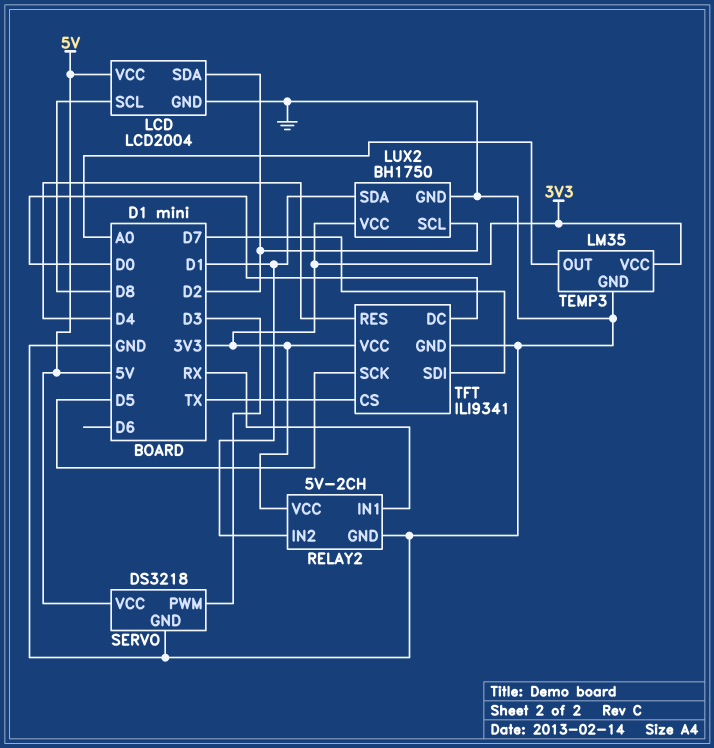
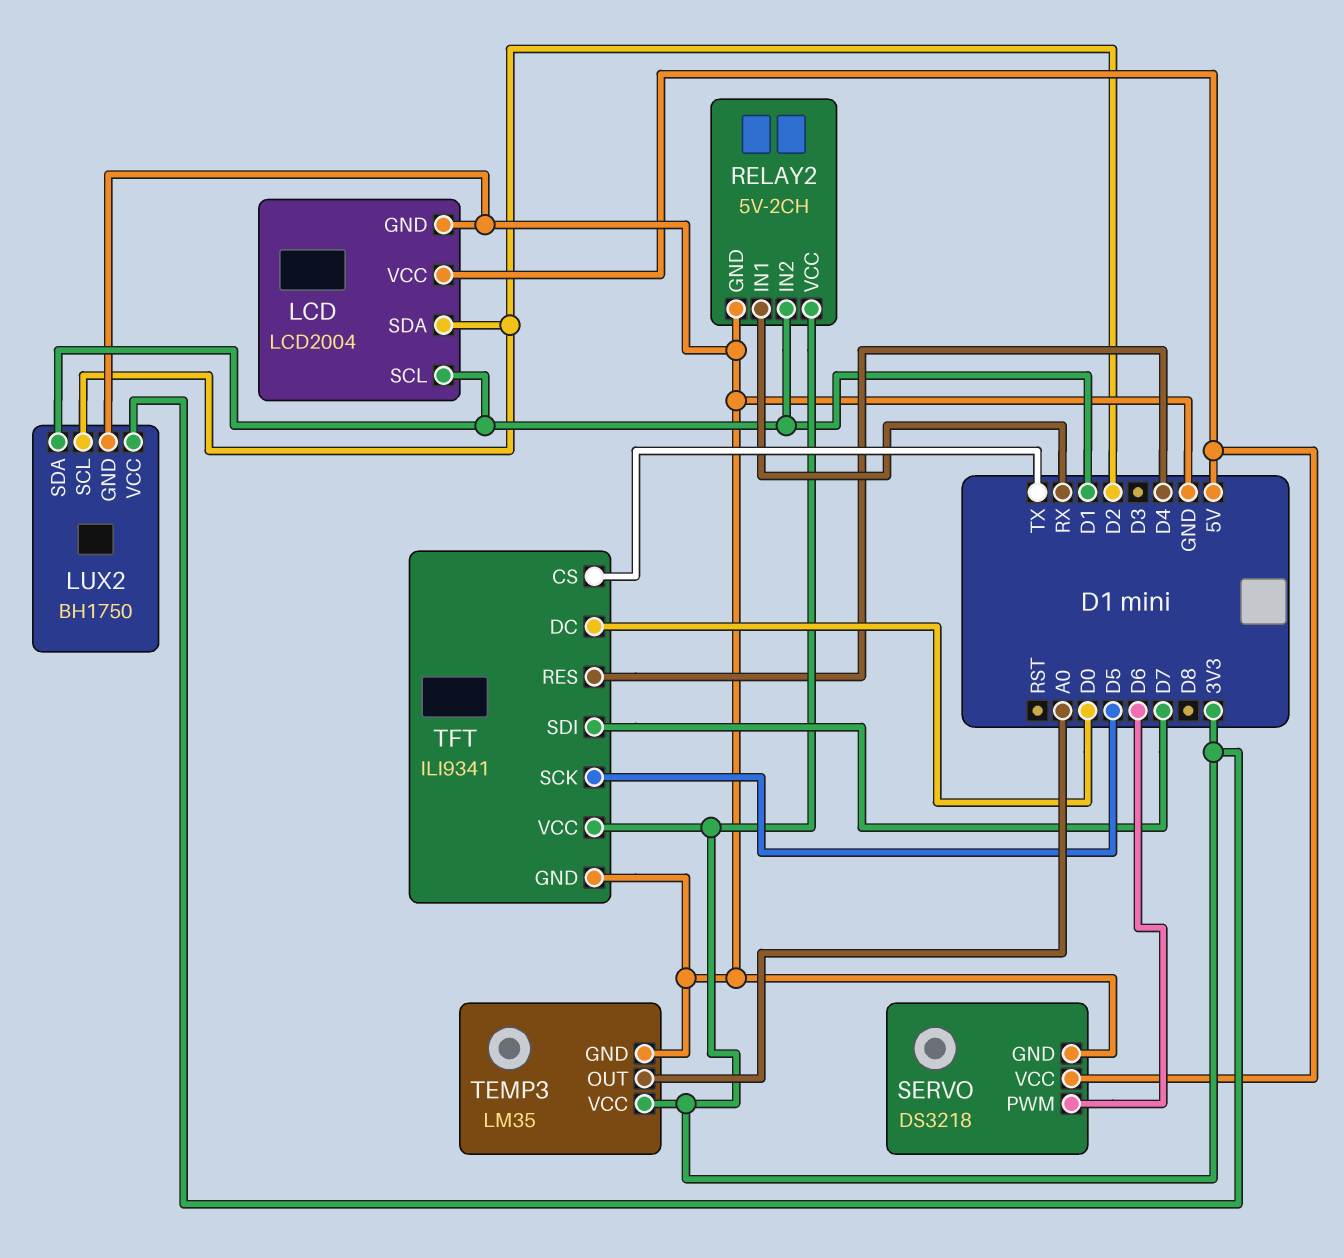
LCD pin SCL: D8 -> D1
SERVO pin PWM: D3 -> D6

